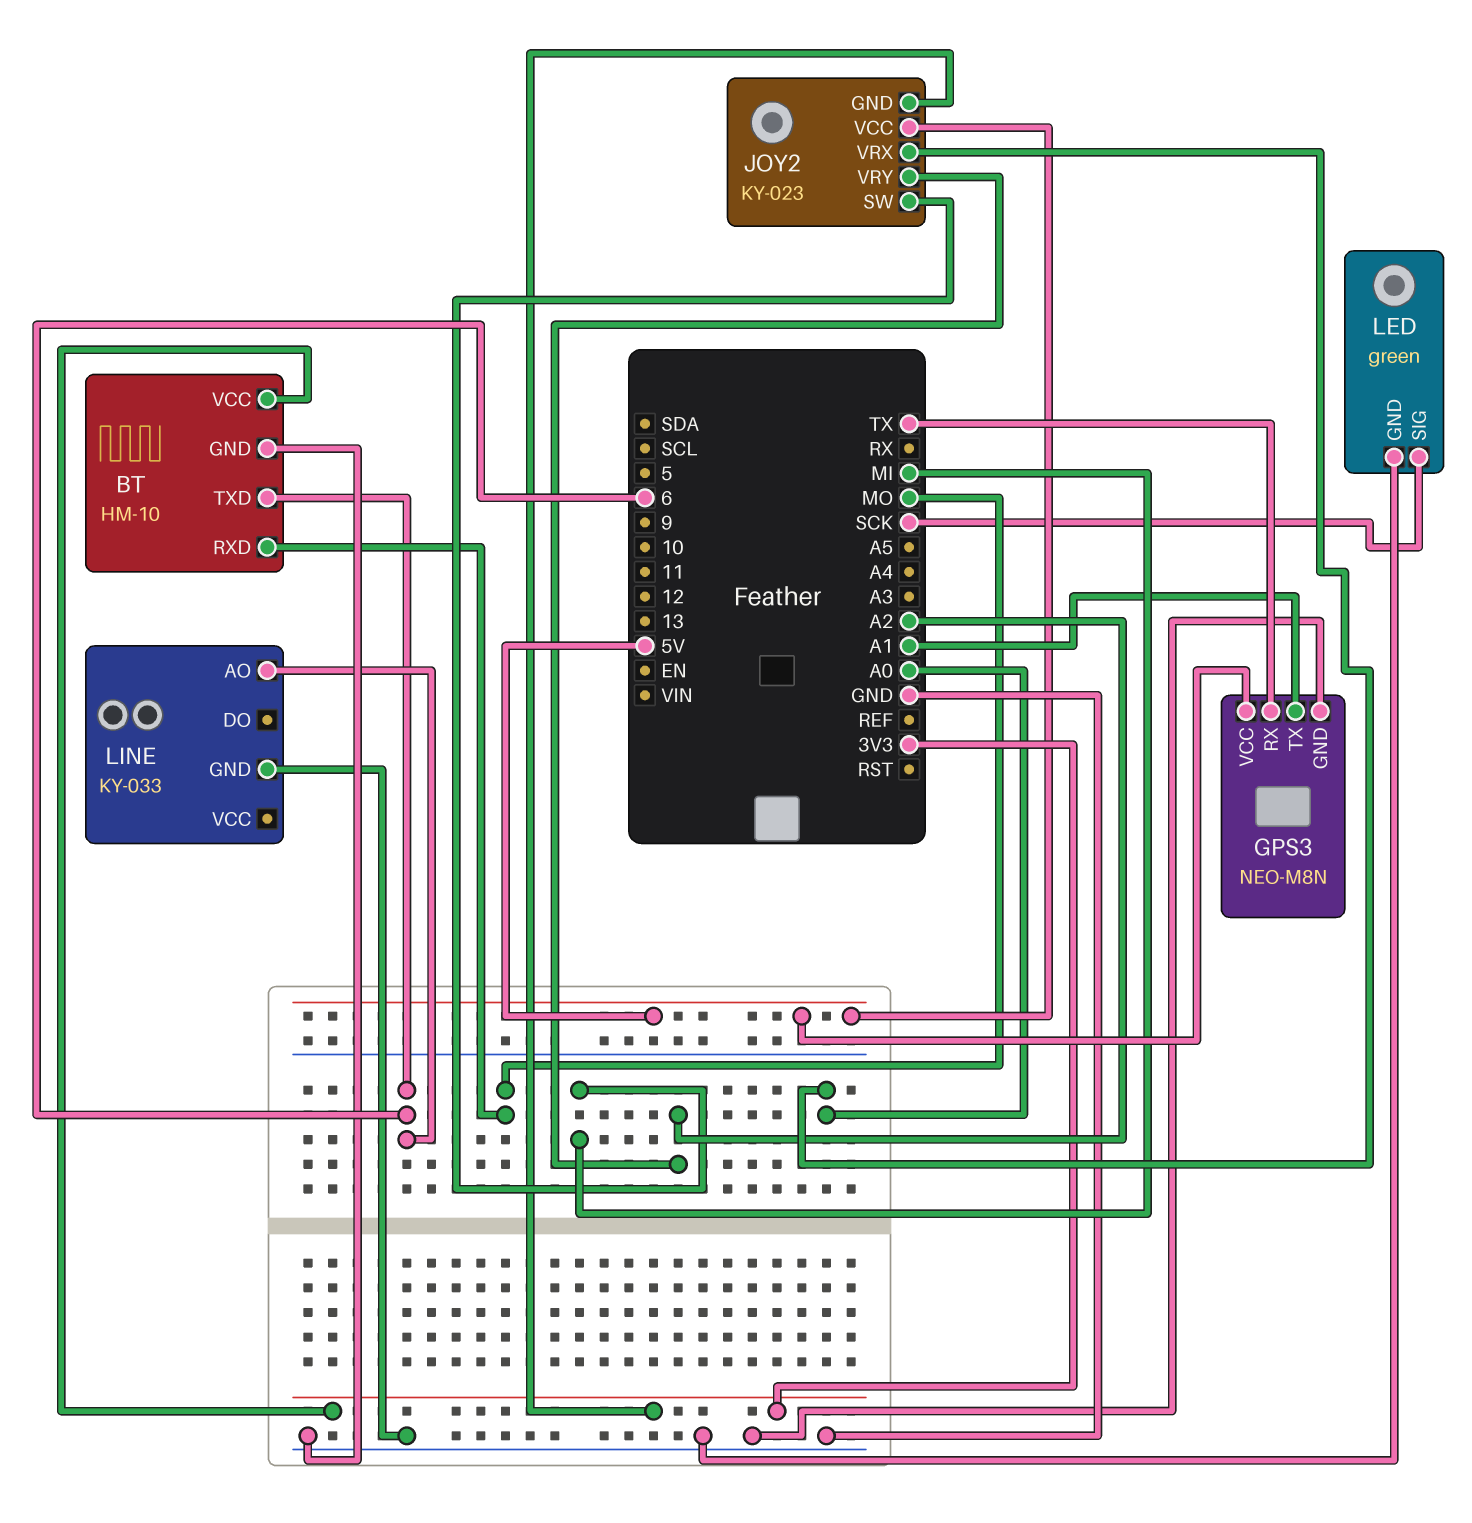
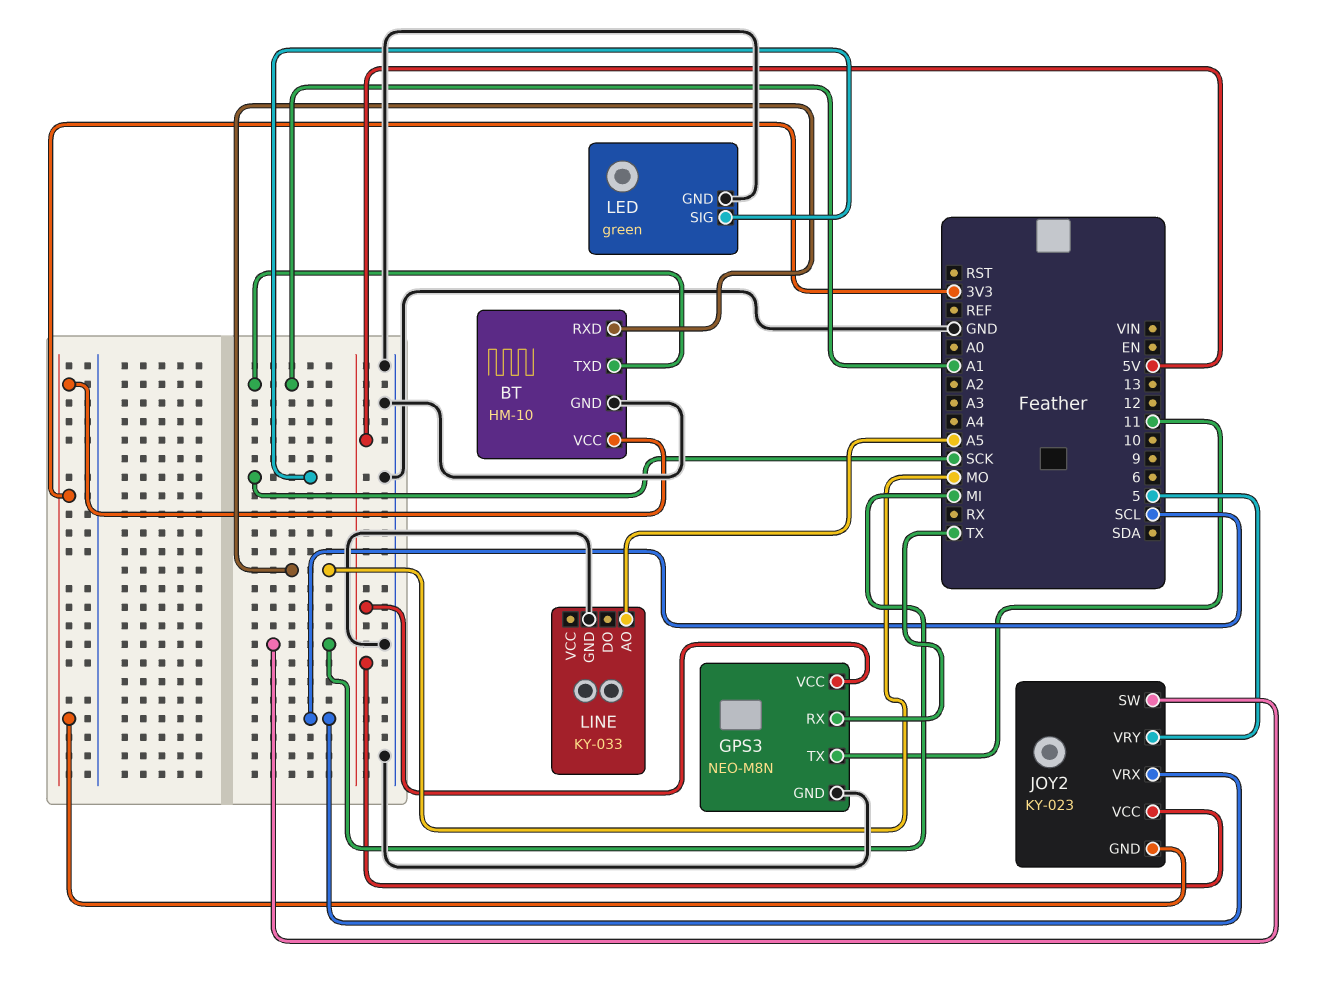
BT pin TXD: 6 -> A1
GPS3 pin TX: A1 -> 11
JOY2 pin VRX: A0 -> SCL
JOY2 pin VRY: A2 -> 5
LINE pin AO: 6 -> A5

